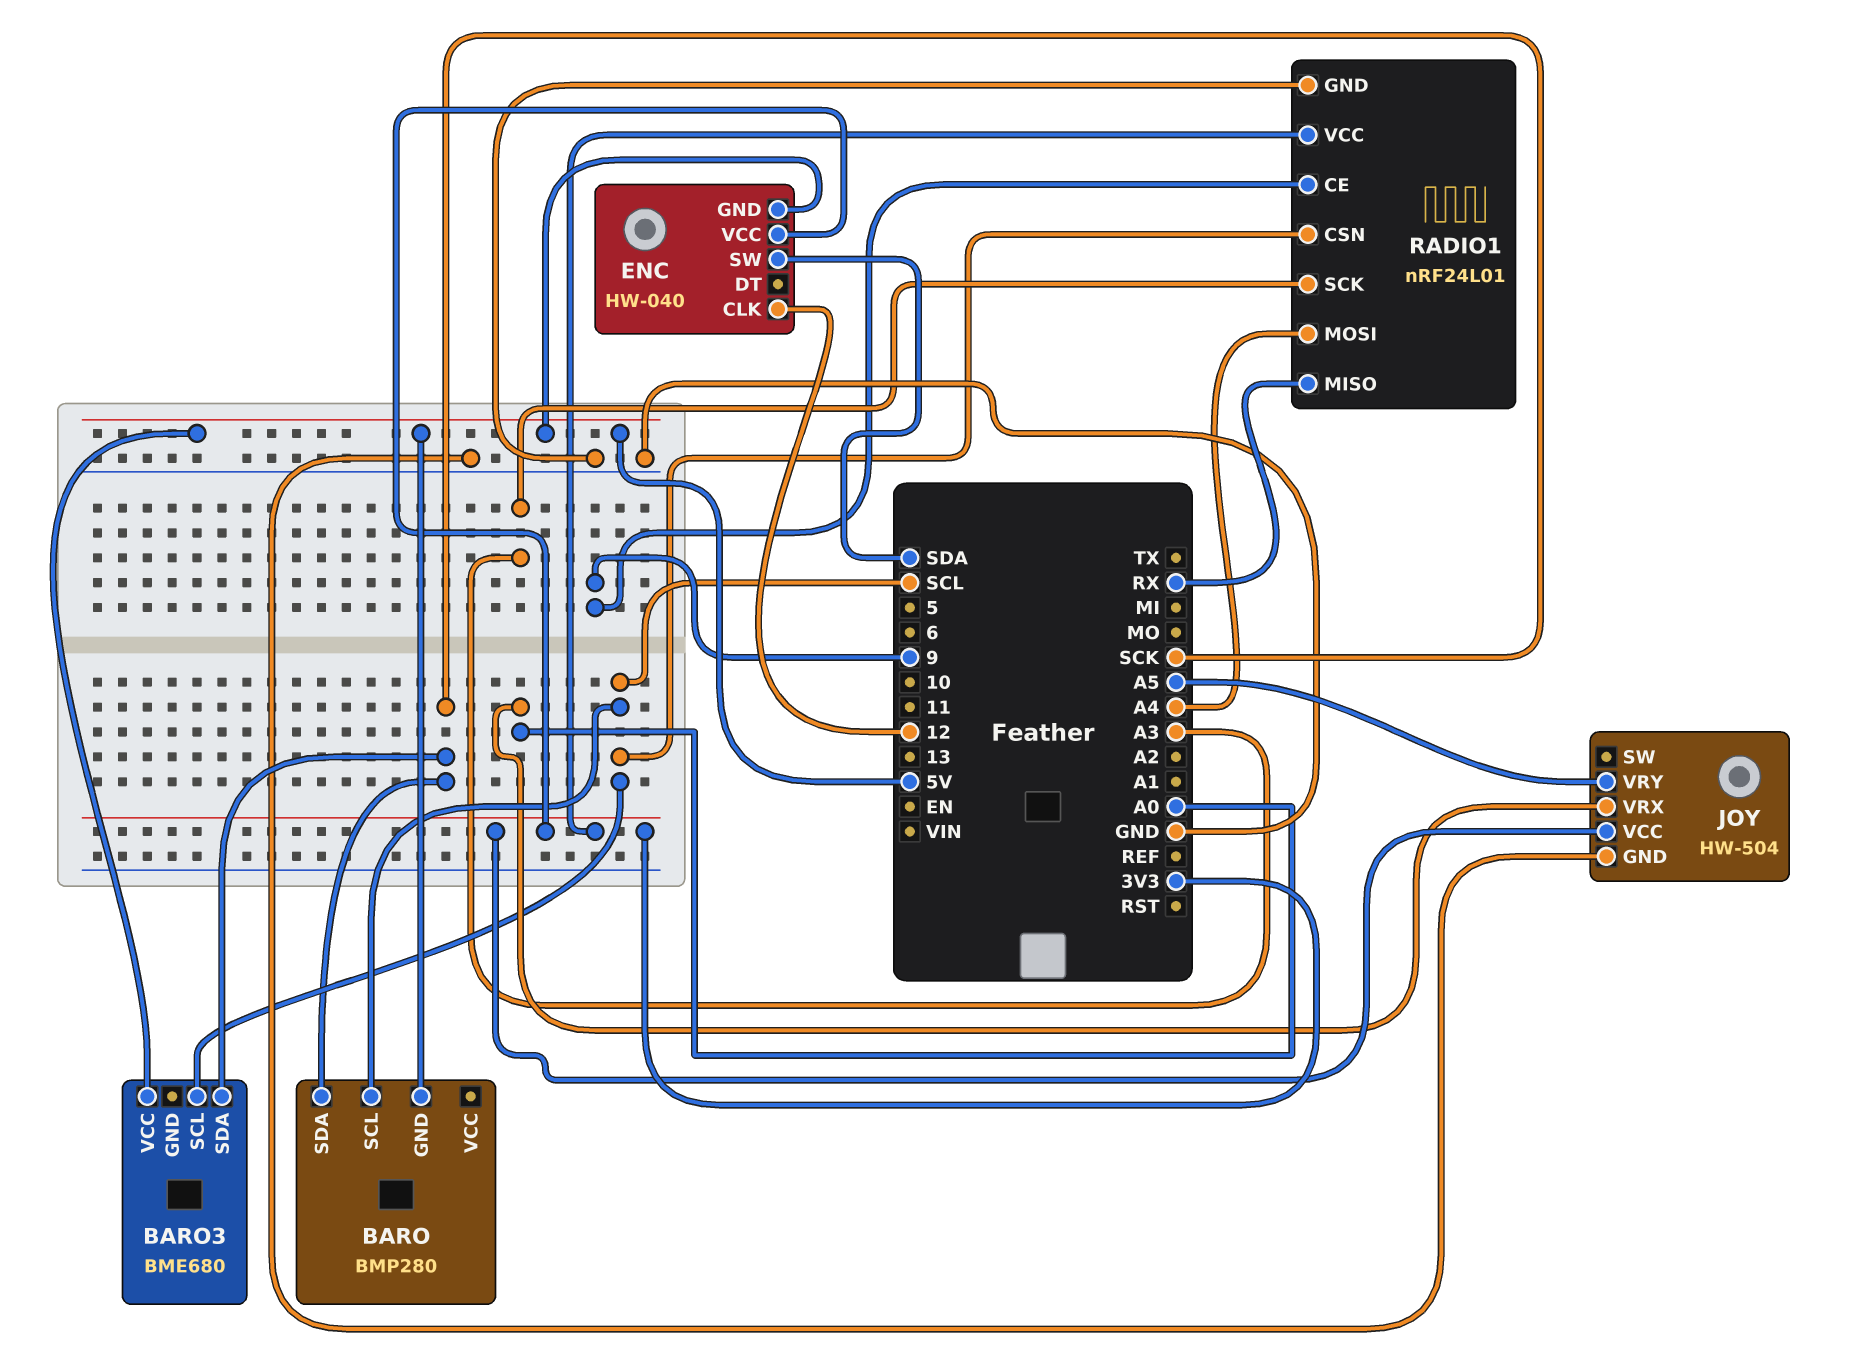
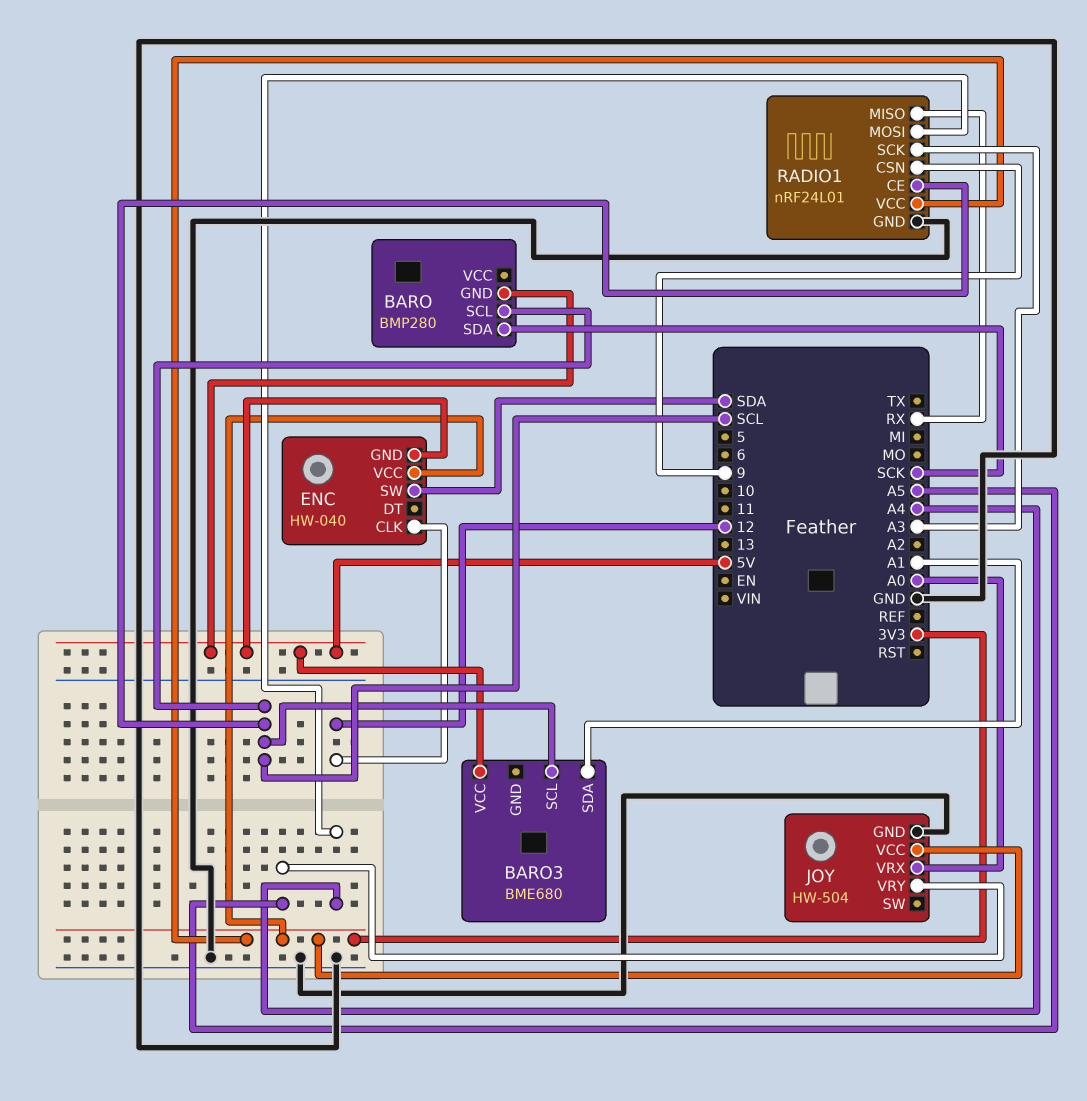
BARO3 pin SDA: SCK -> A1
RADIO1 pin CE: 9 -> SCL
RADIO1 pin CSN: SCL -> 9

